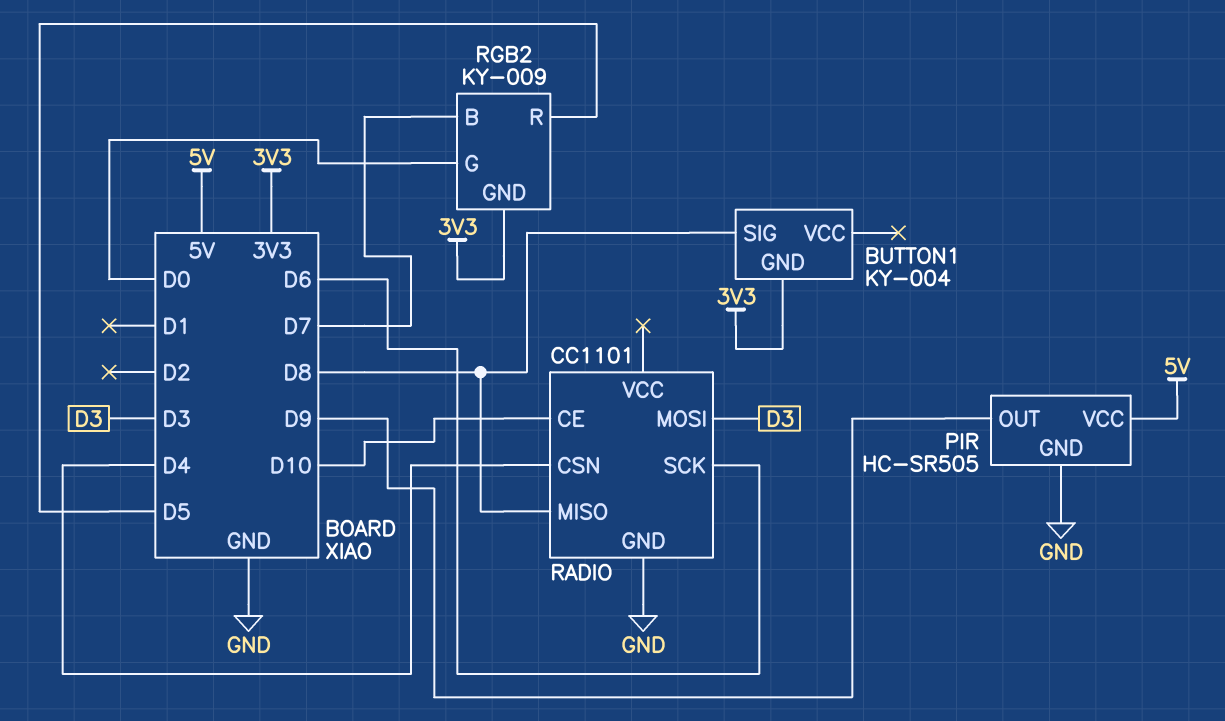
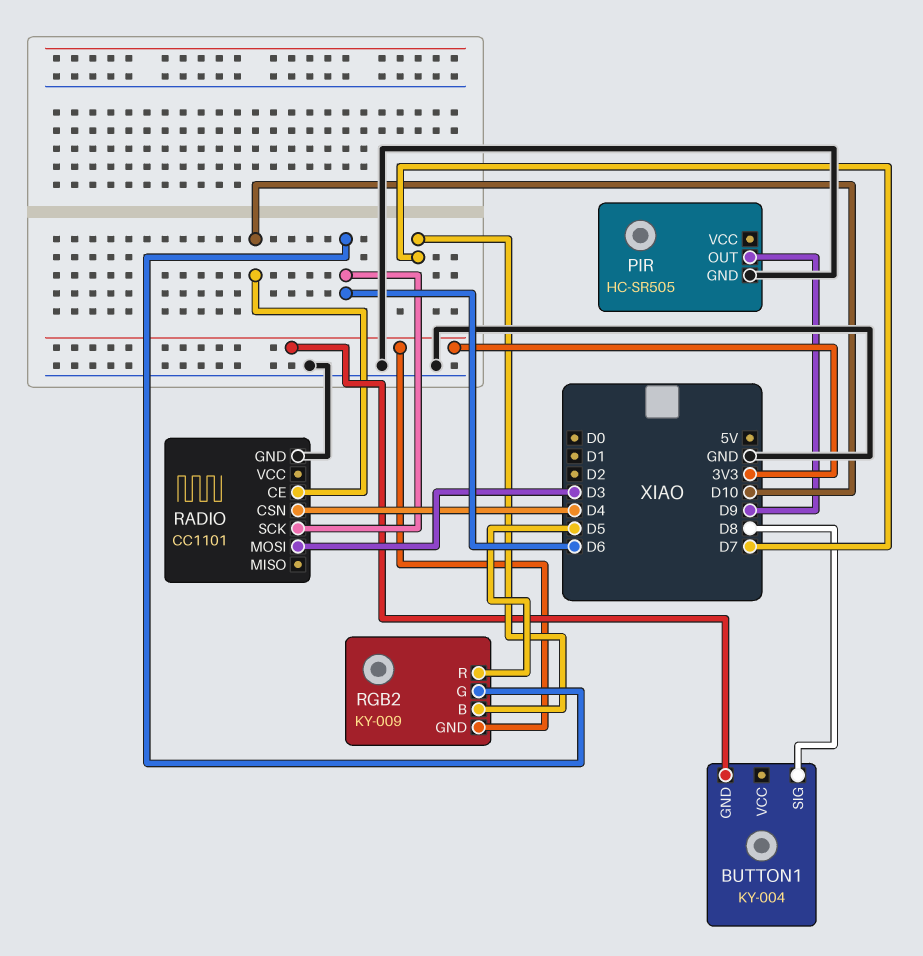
PIR pin VCC: 5V -> none
RADIO pin MISO: D8 -> none
RGB2 pin G: D0 -> D6

